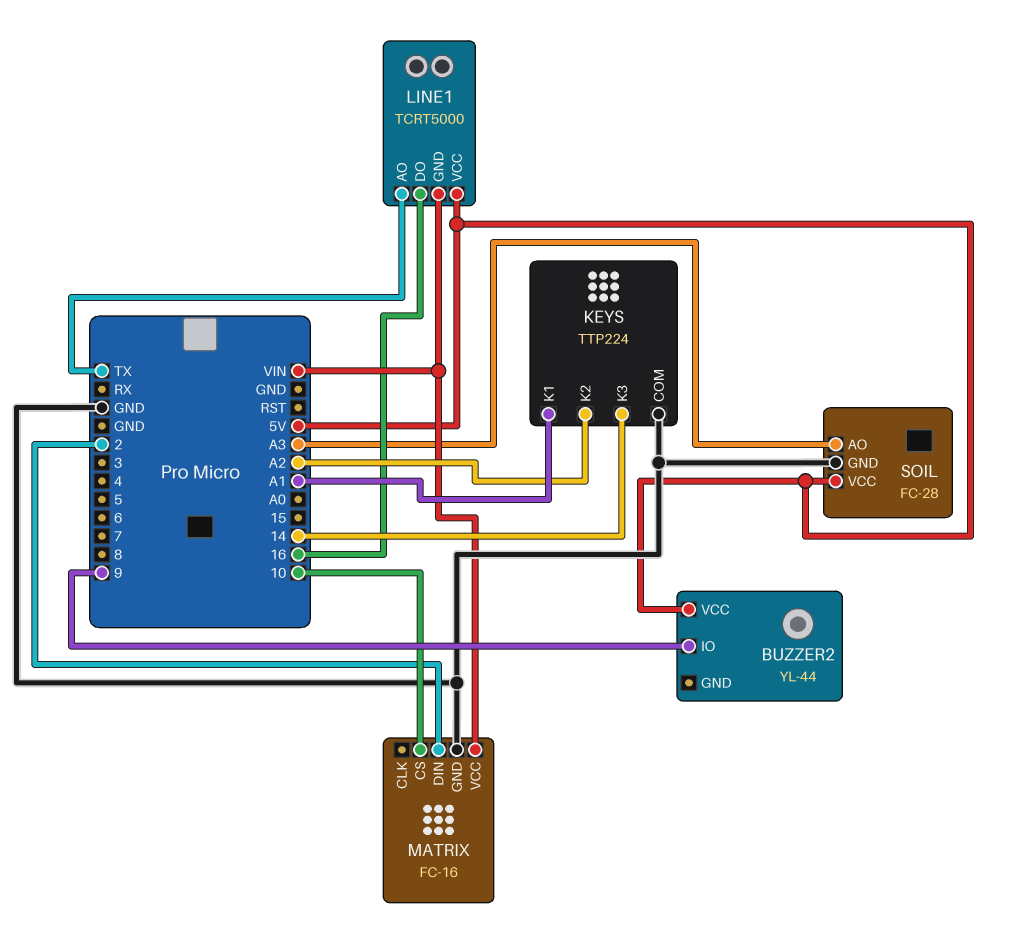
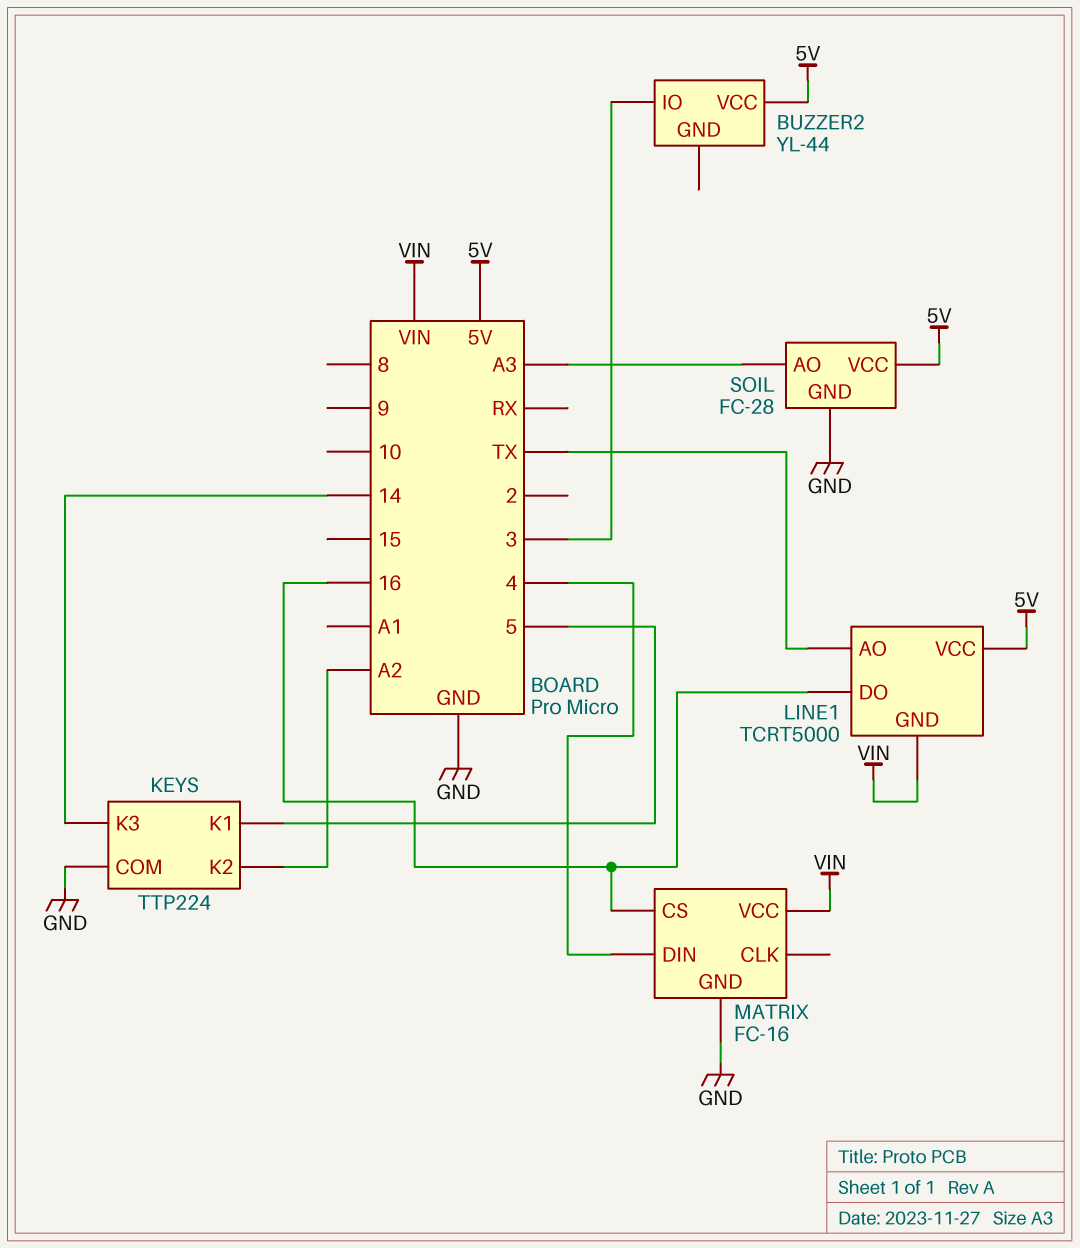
BUZZER2 pin IO: 9 -> 3
KEYS pin K1: A1 -> 5
MATRIX pin CS: 10 -> 16
MATRIX pin DIN: 2 -> 4

